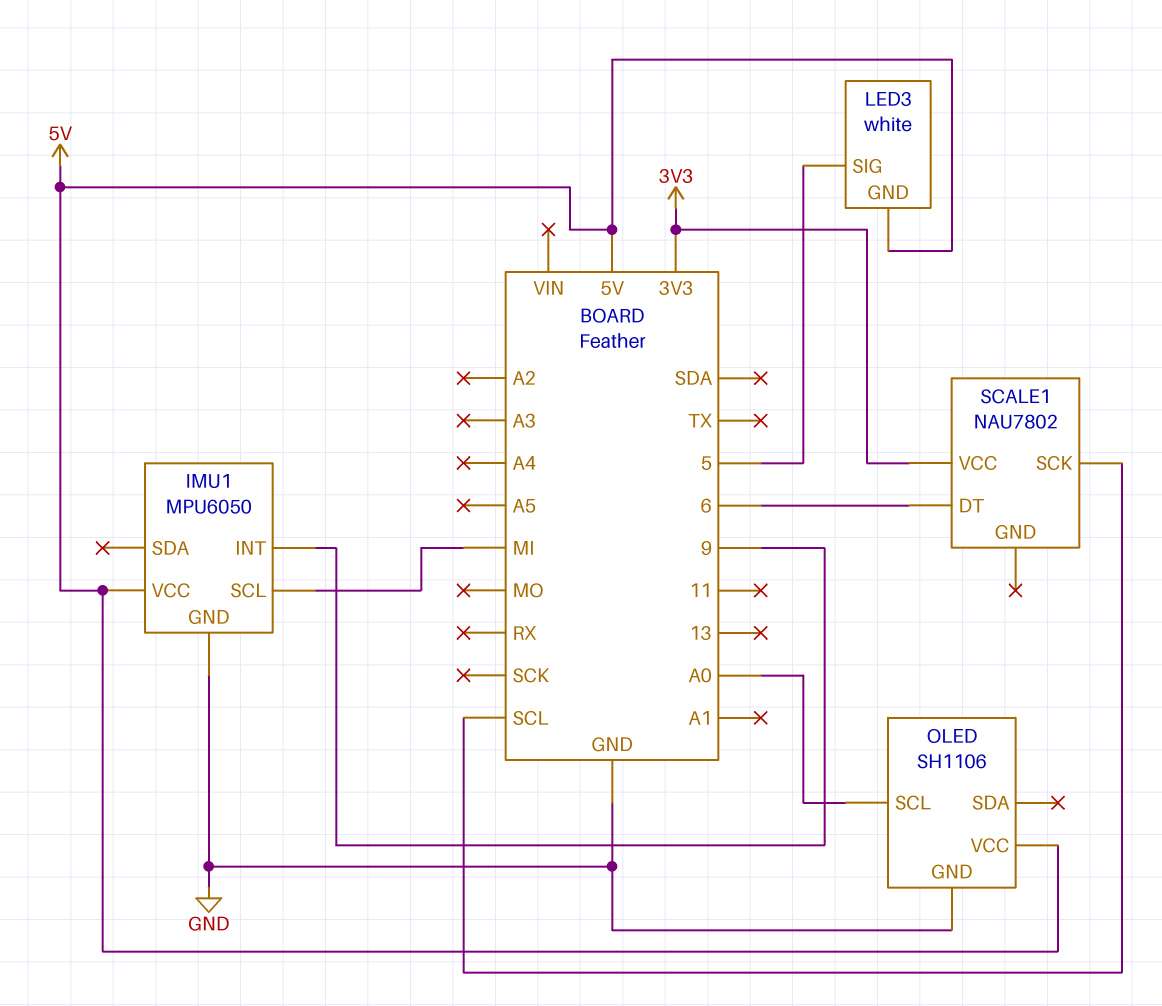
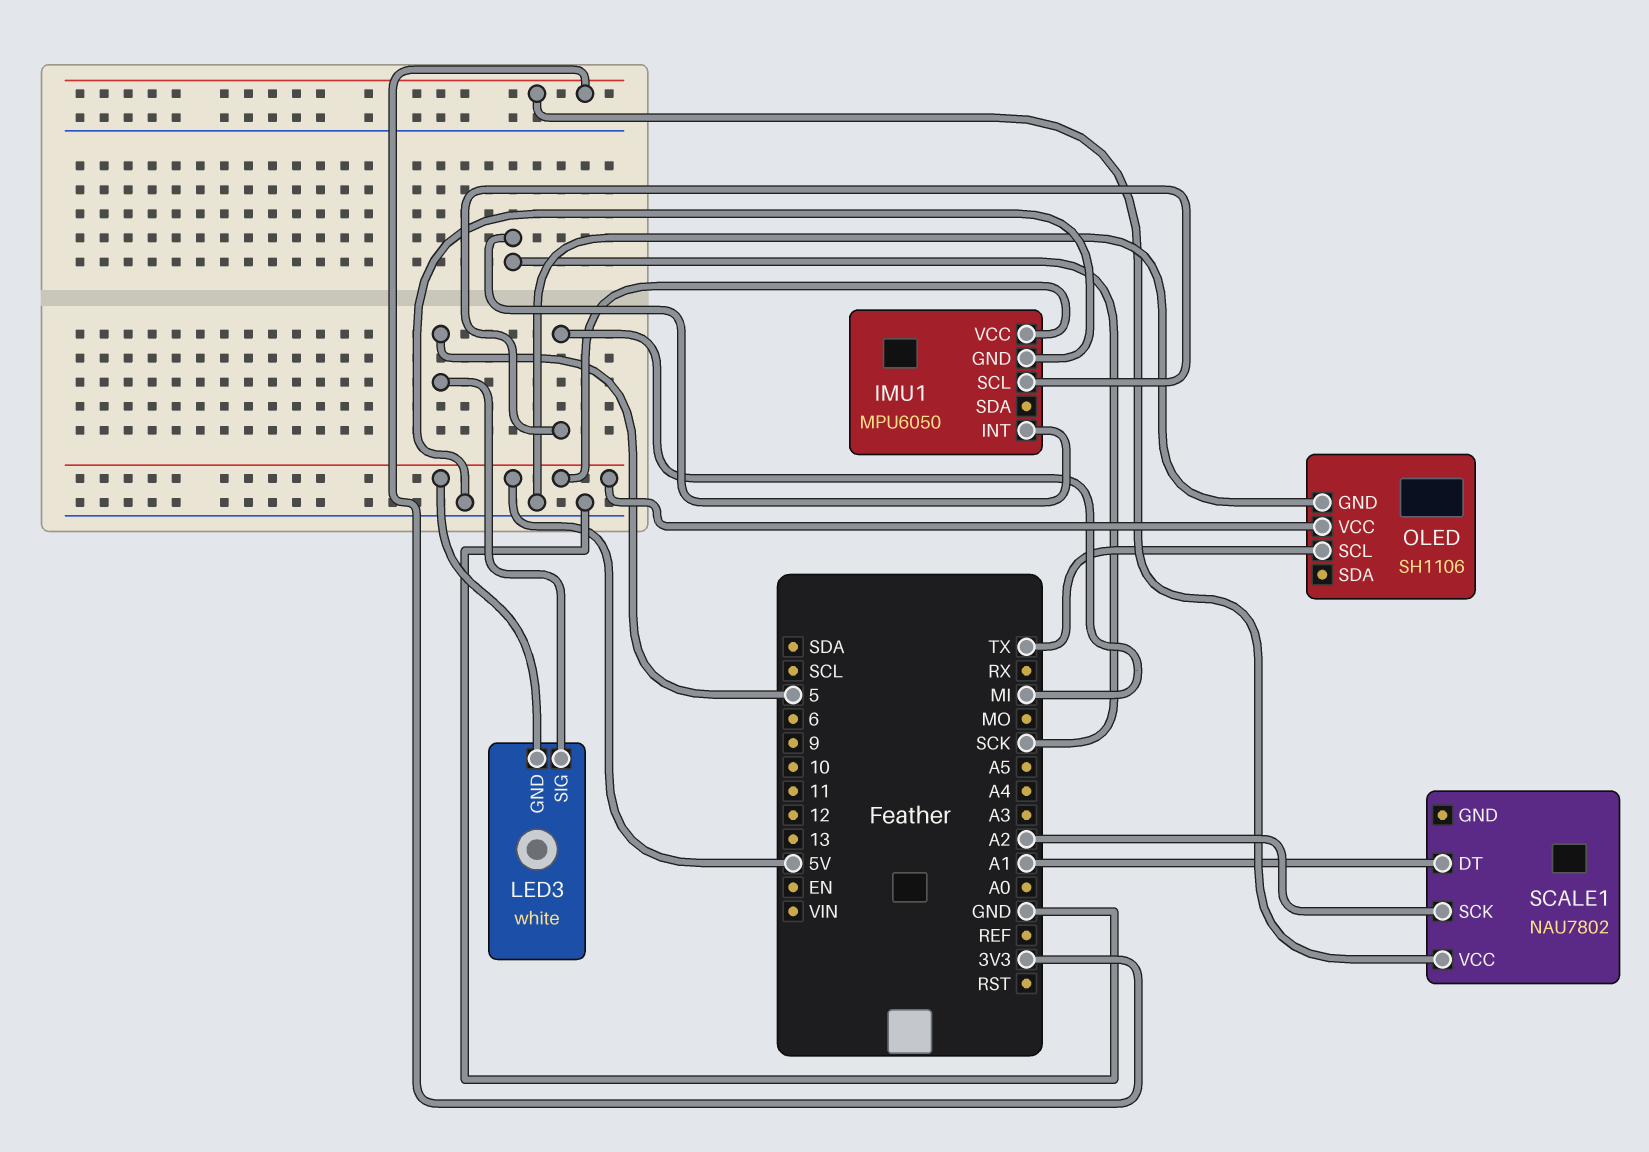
IMU1 pin INT: 9 -> SCK
OLED pin SCL: A0 -> TX
SCALE1 pin DT: 6 -> A1
SCALE1 pin SCK: SCL -> A2

